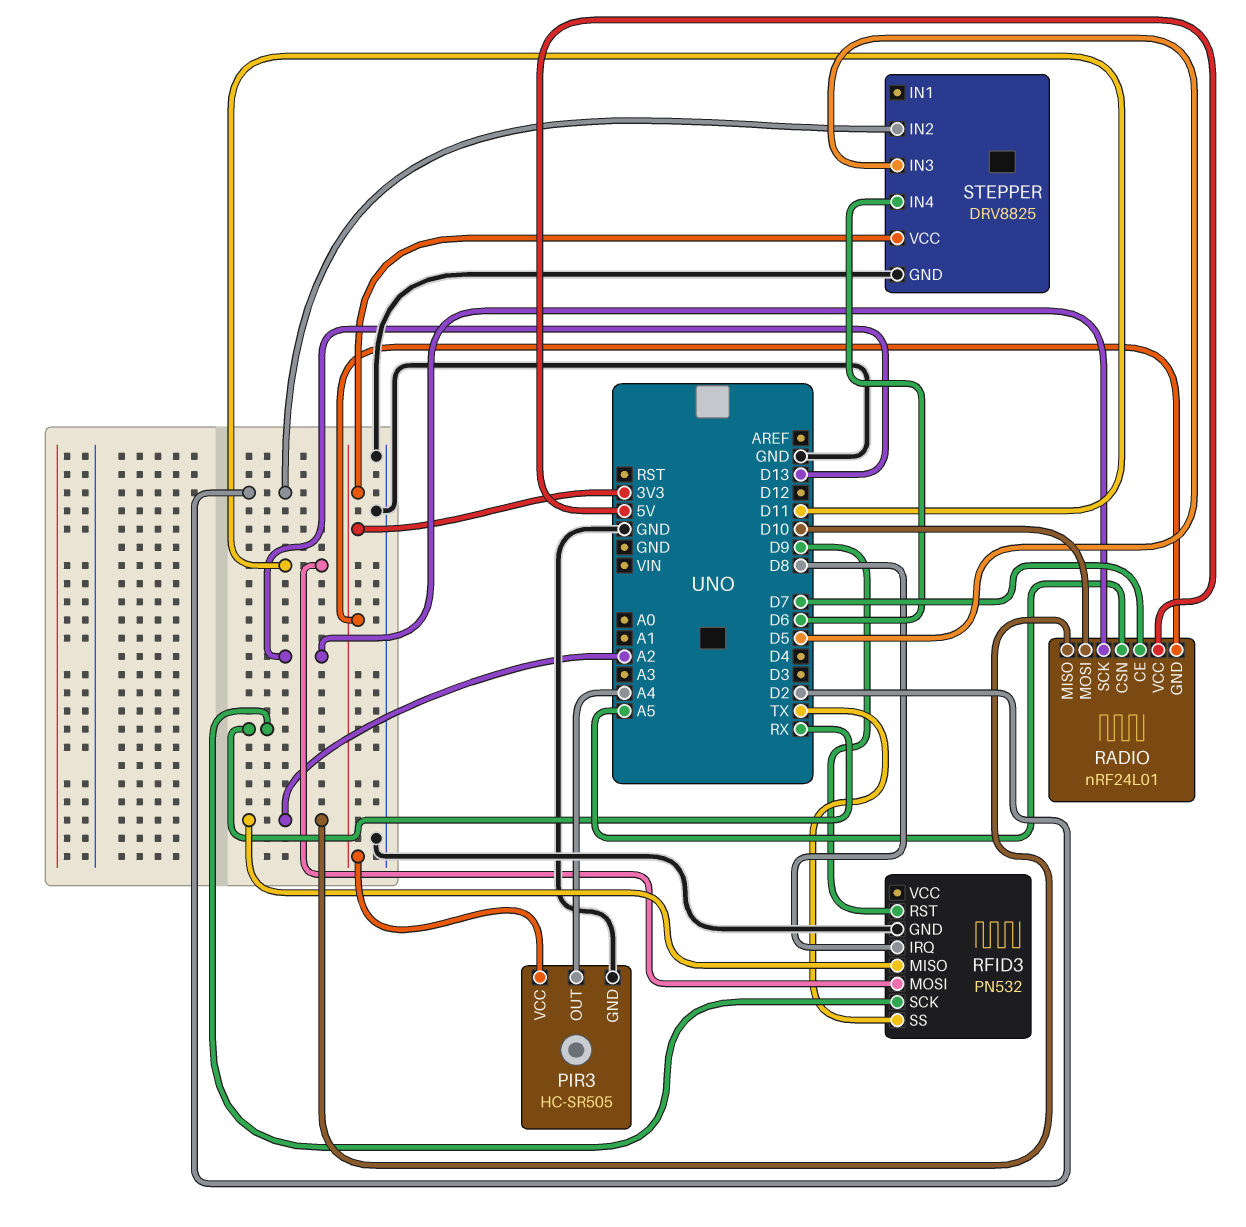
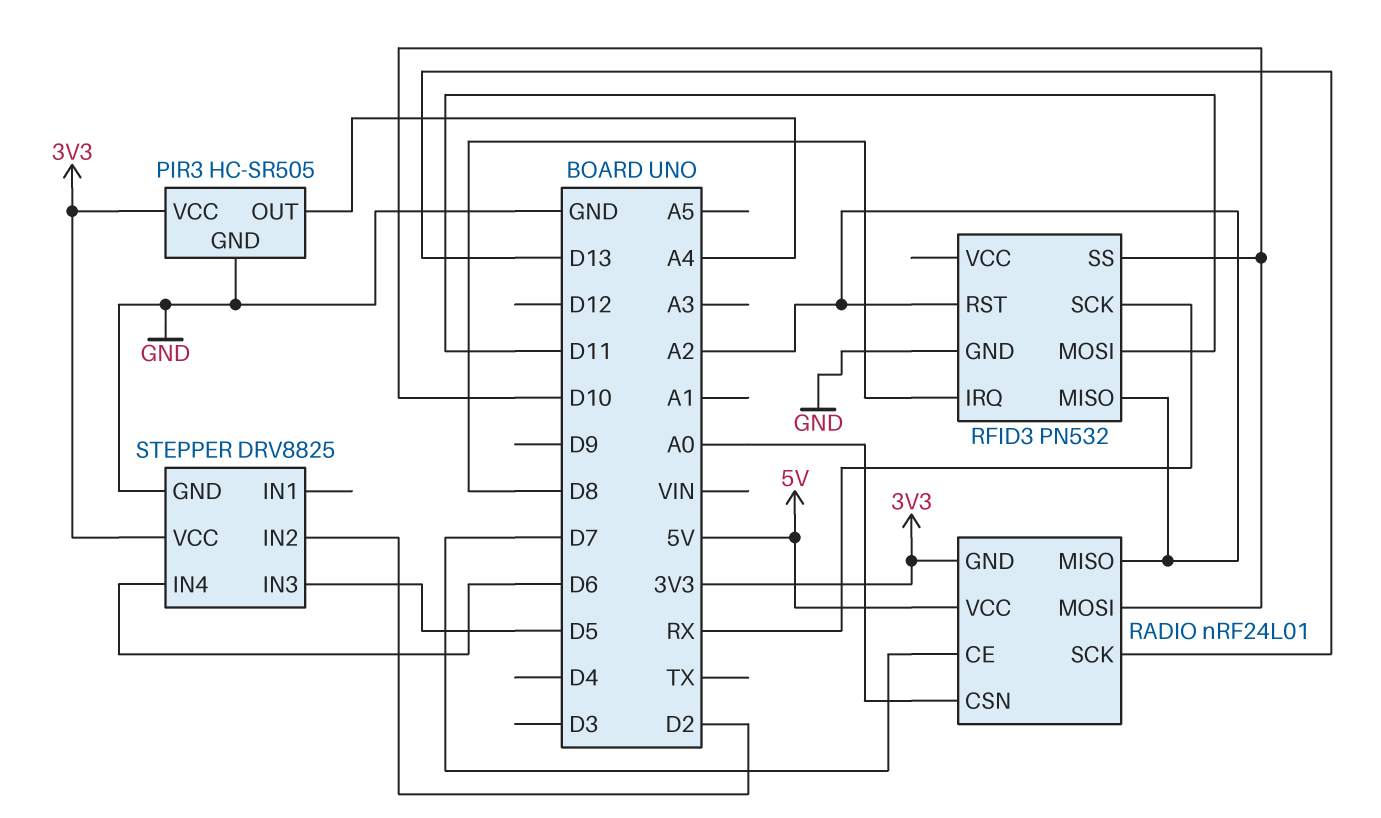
RADIO pin CSN: A5 -> A0
RFID3 pin RST: D9 -> A2
RFID3 pin SS: TX -> D10

